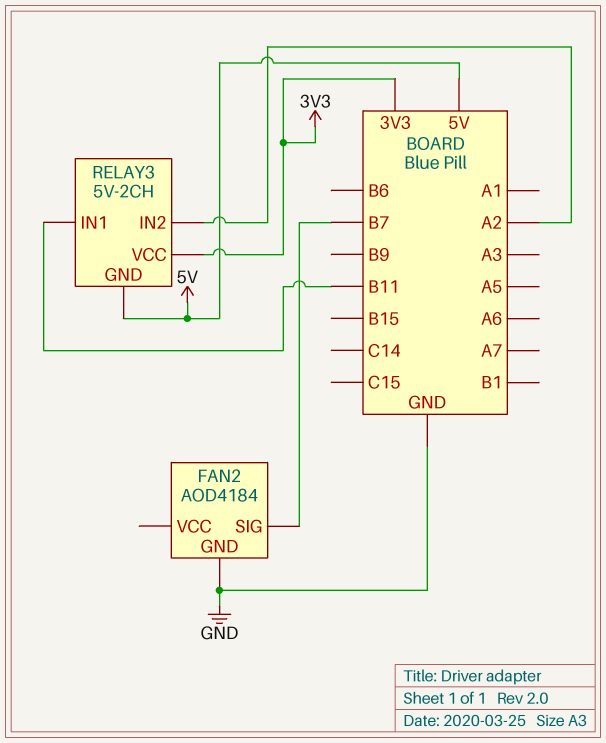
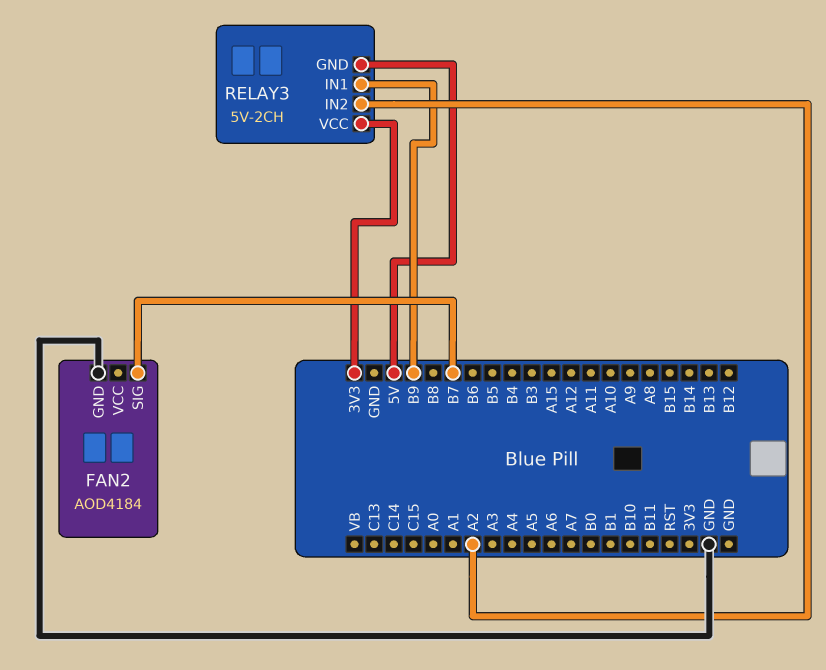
RELAY3 pin IN1: B11 -> B9

